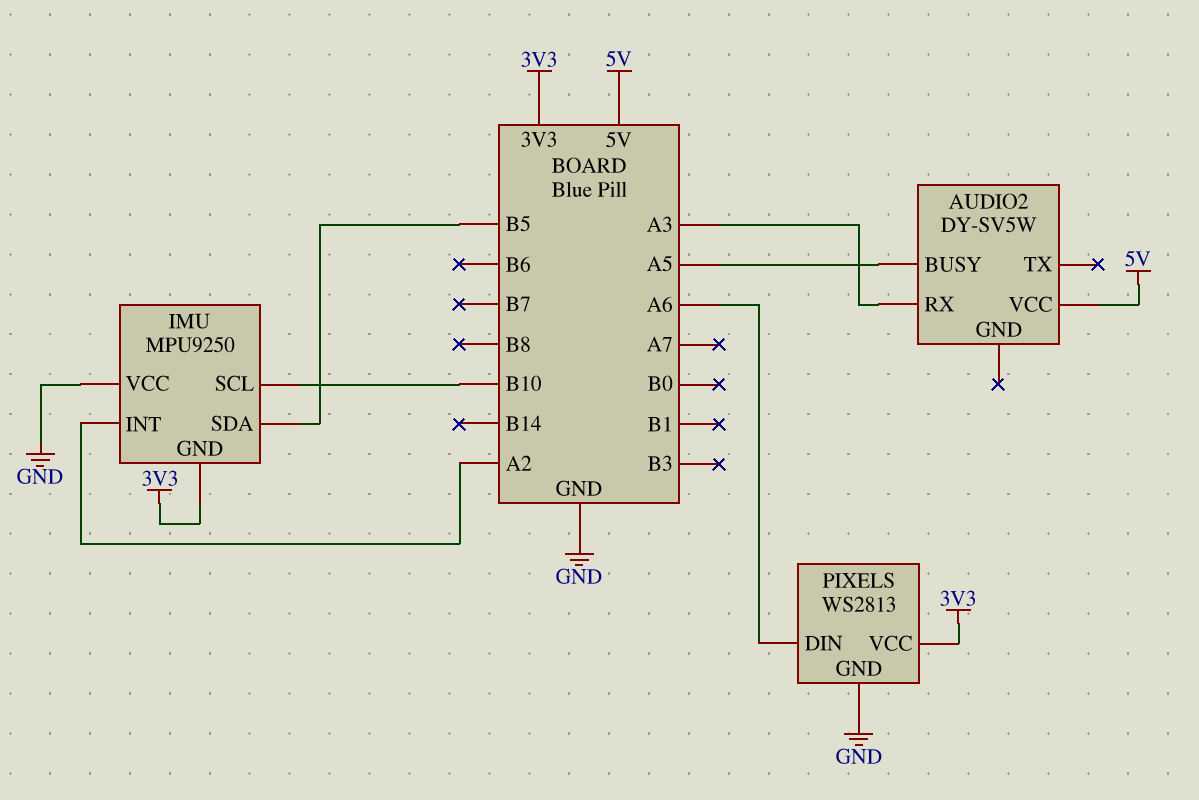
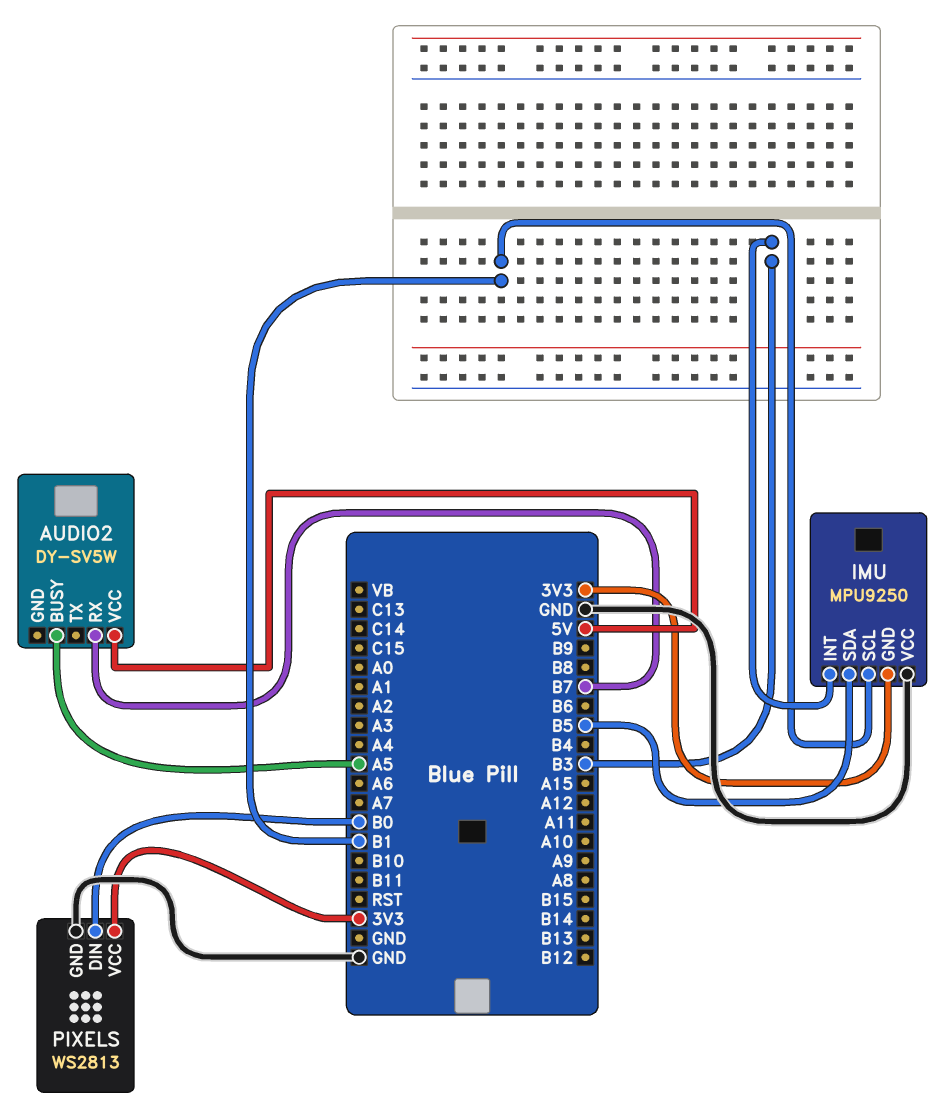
AUDIO2 pin RX: A3 -> B7
IMU pin INT: A2 -> B3
IMU pin SCL: B10 -> B1
PIXELS pin DIN: A6 -> B0

